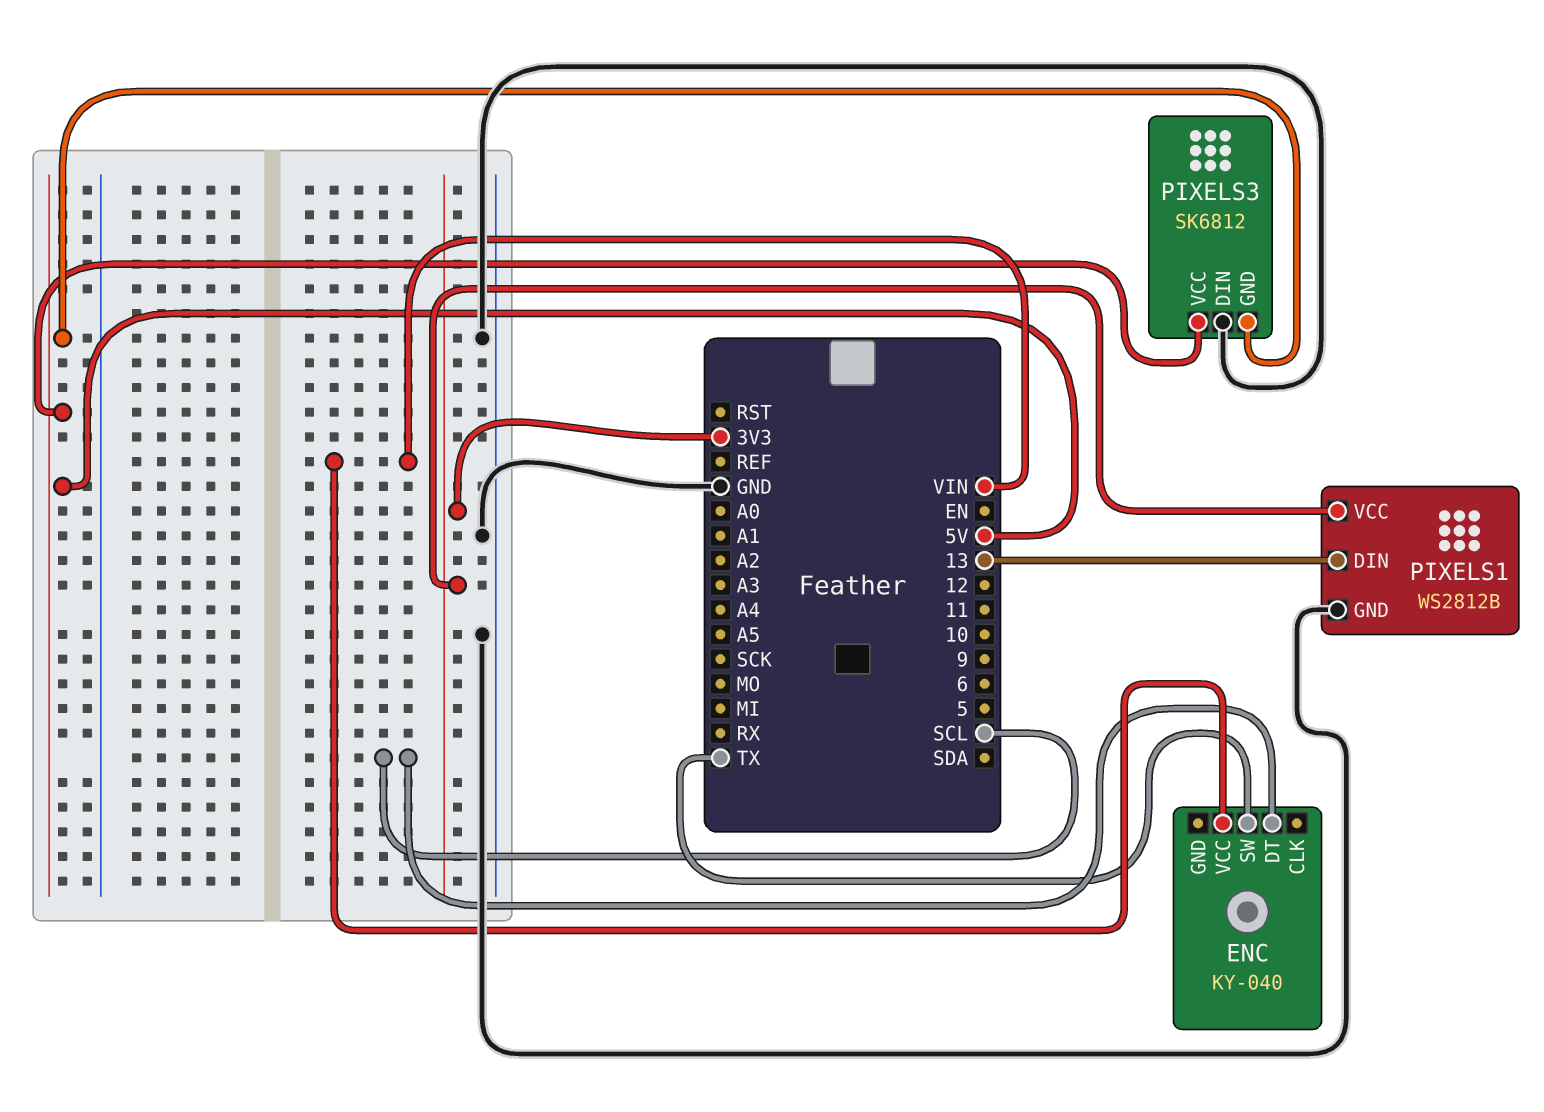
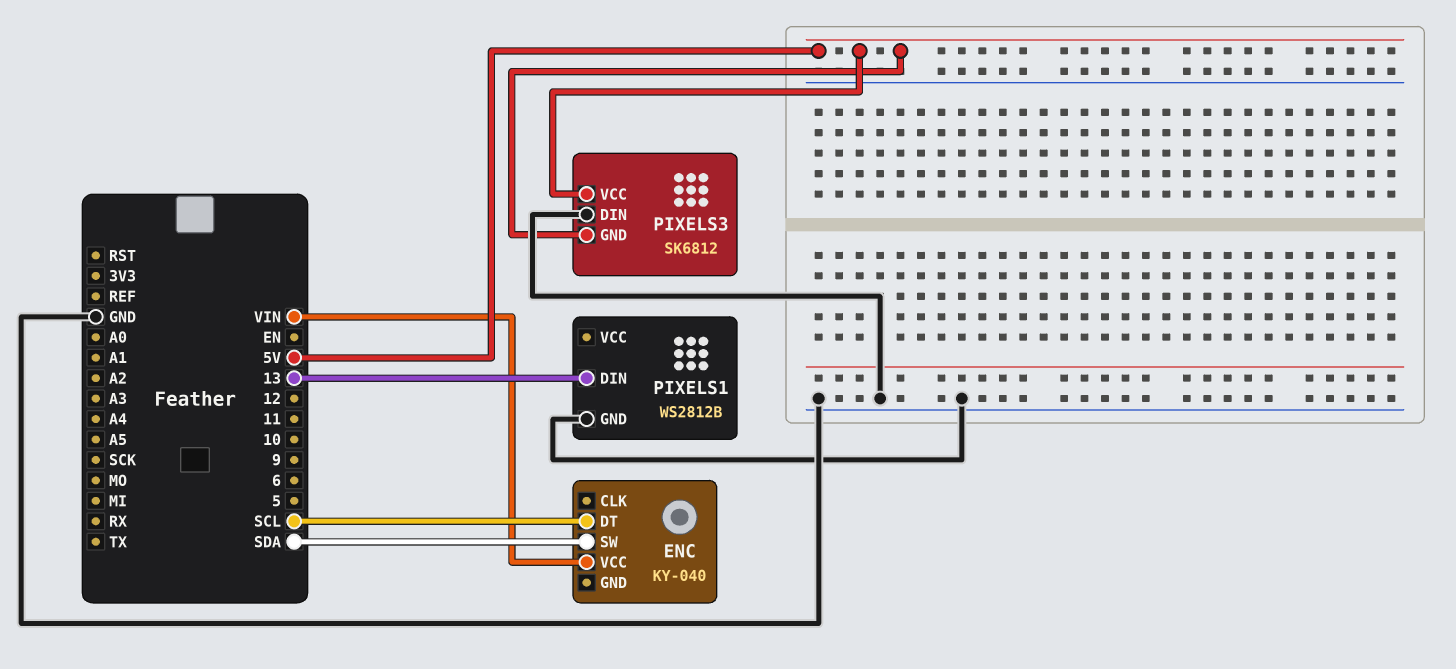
ENC pin SW: TX -> SDA
PIXELS1 pin VCC: 3V3 -> none

